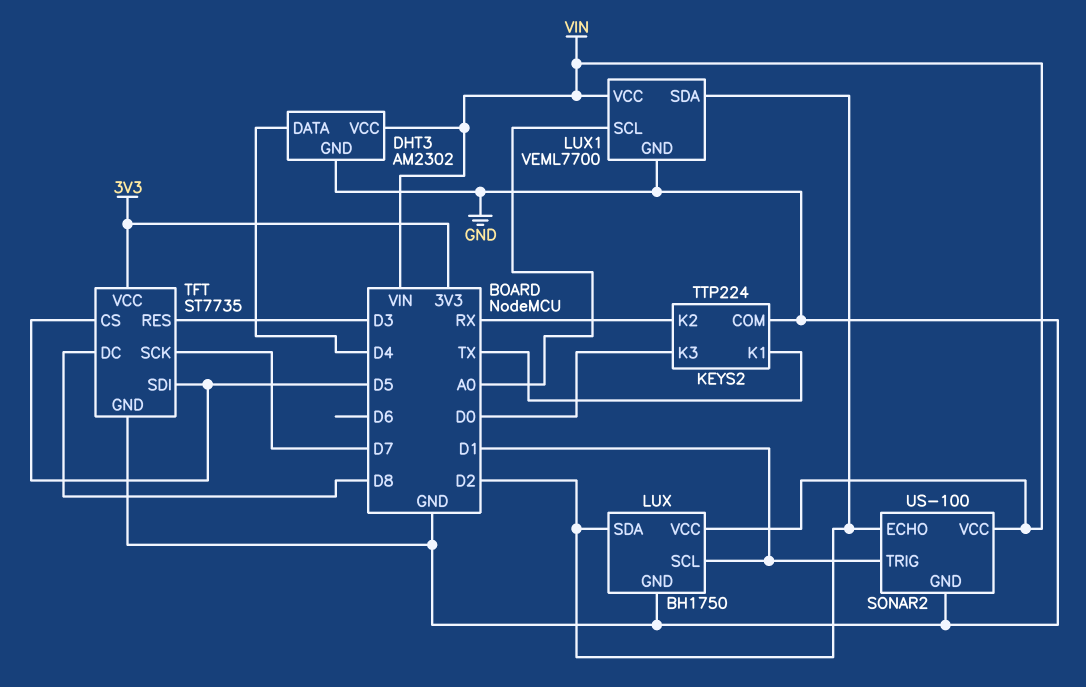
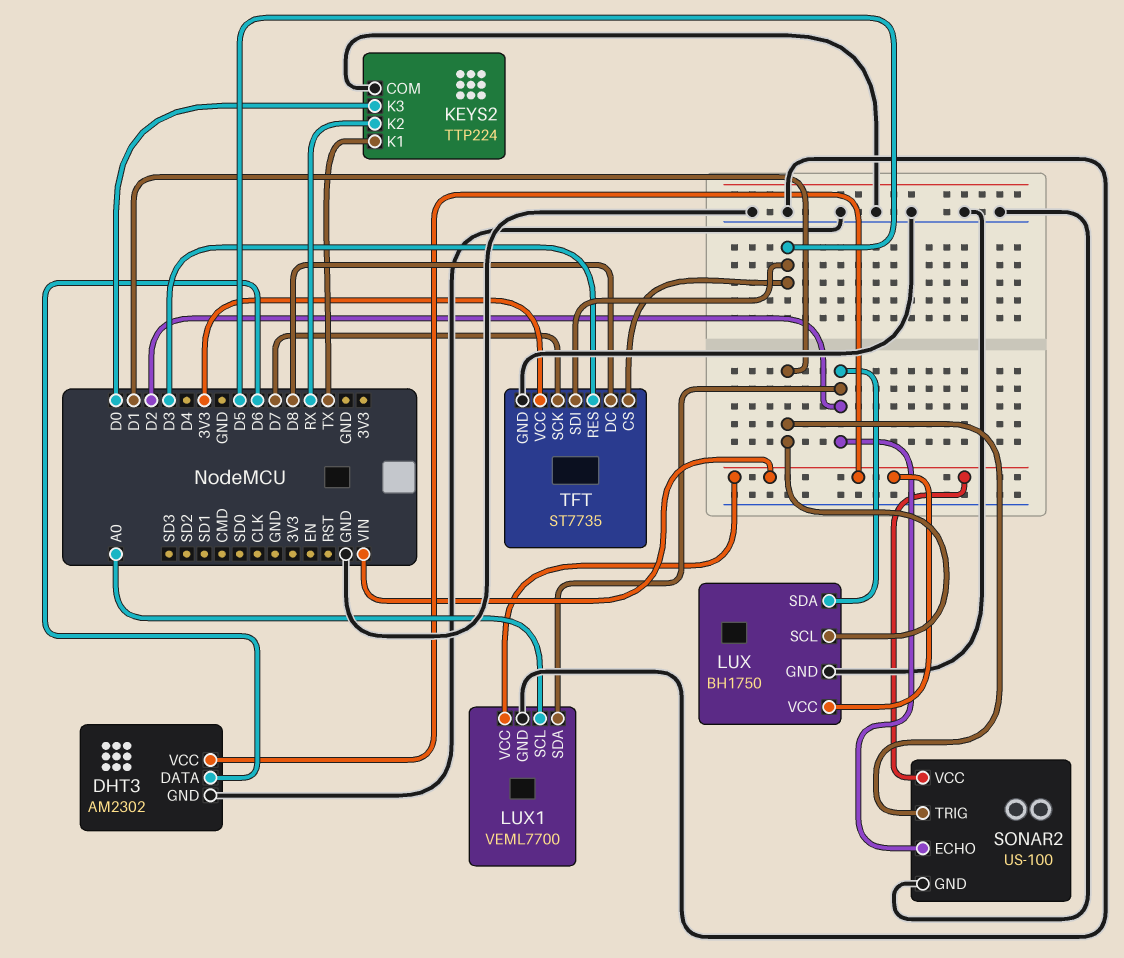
DHT3 pin DATA: D4 -> D6

